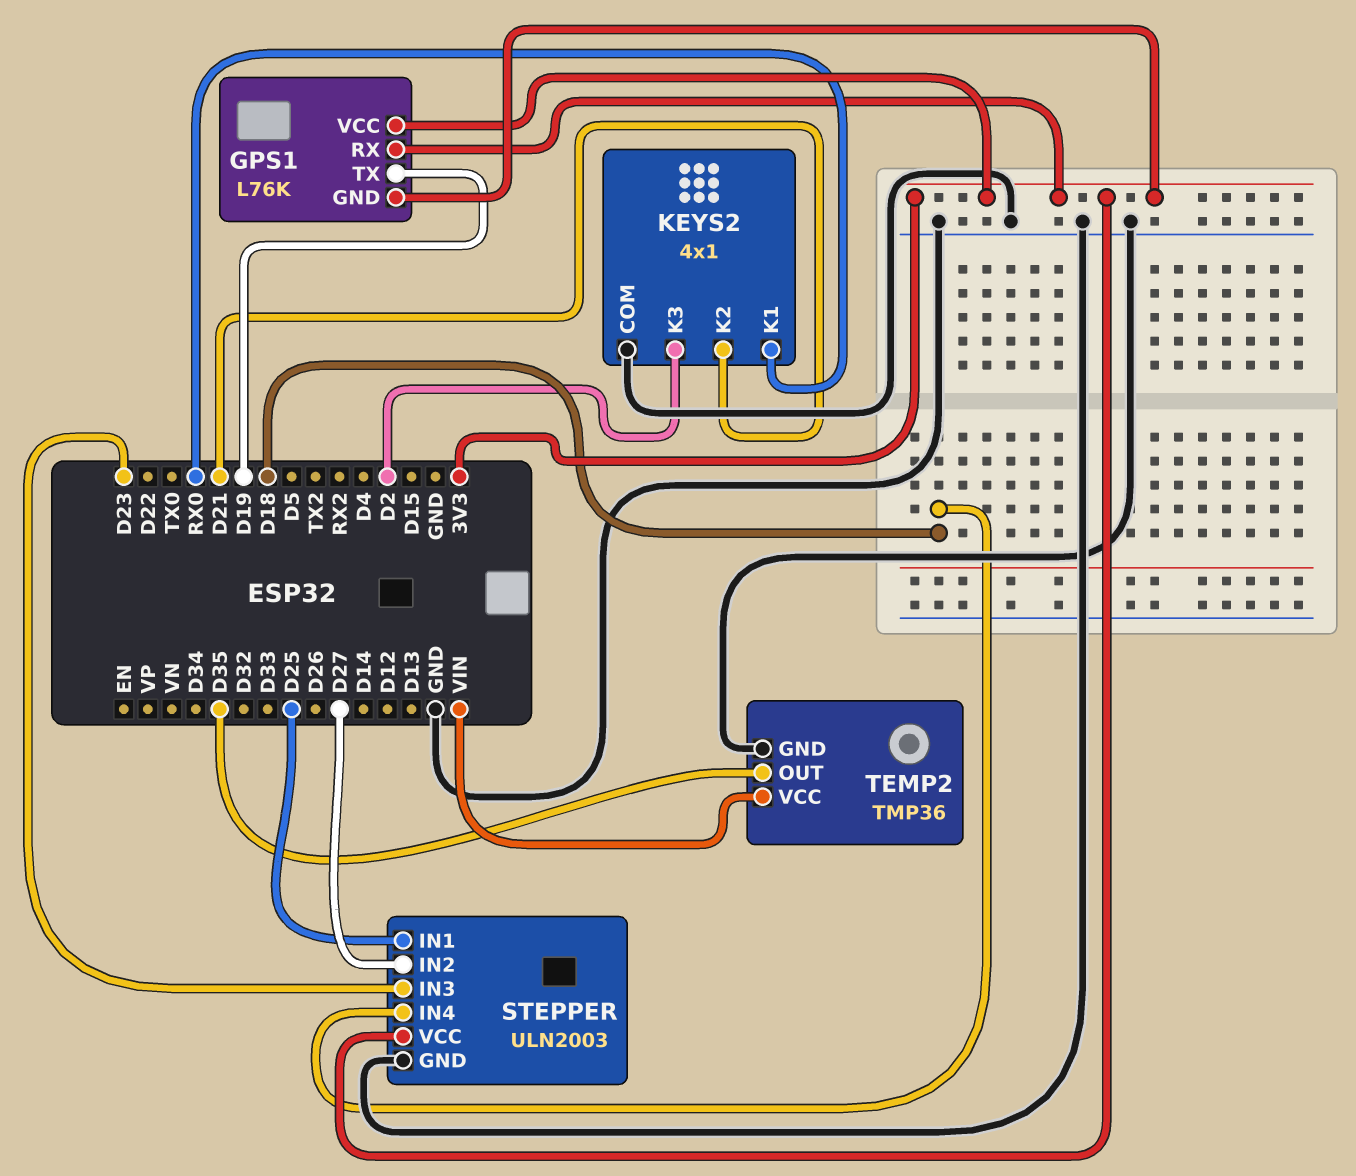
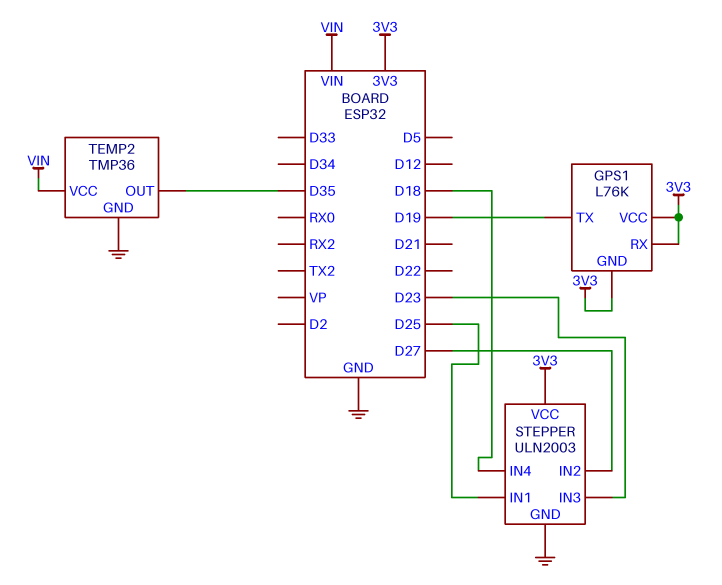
KEYS2: 4x1 -> none
KEYS2 pin COM: GND -> none
KEYS2 pin K1: RX0 -> none
KEYS2 pin K2: D21 -> none
KEYS2 pin K3: D2 -> none

